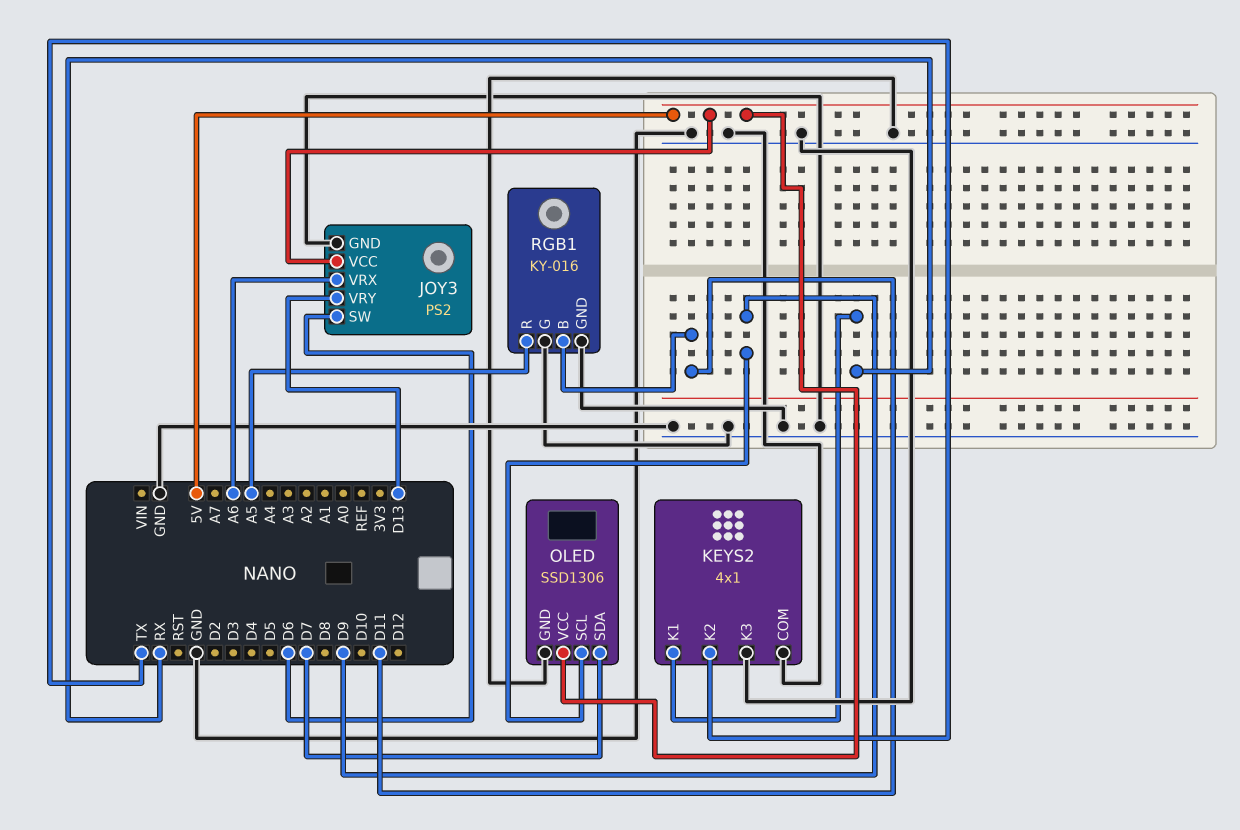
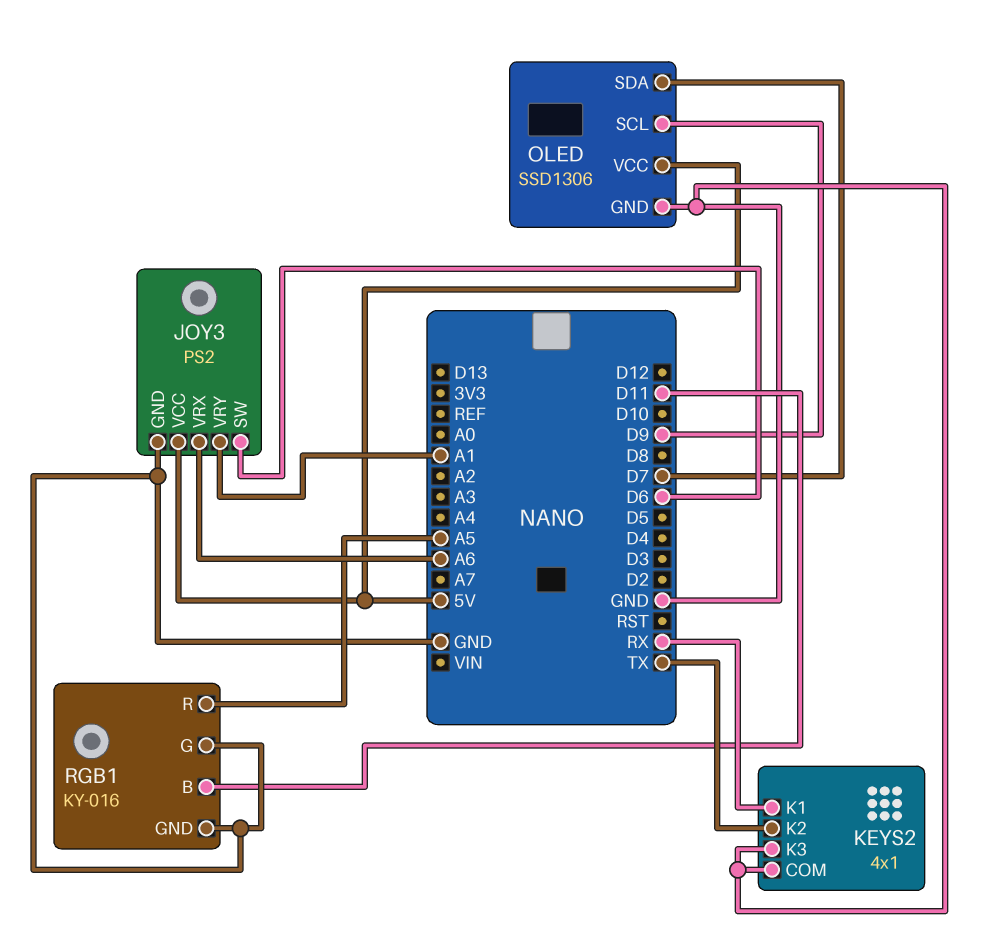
JOY3 pin VRY: D13 -> A1

